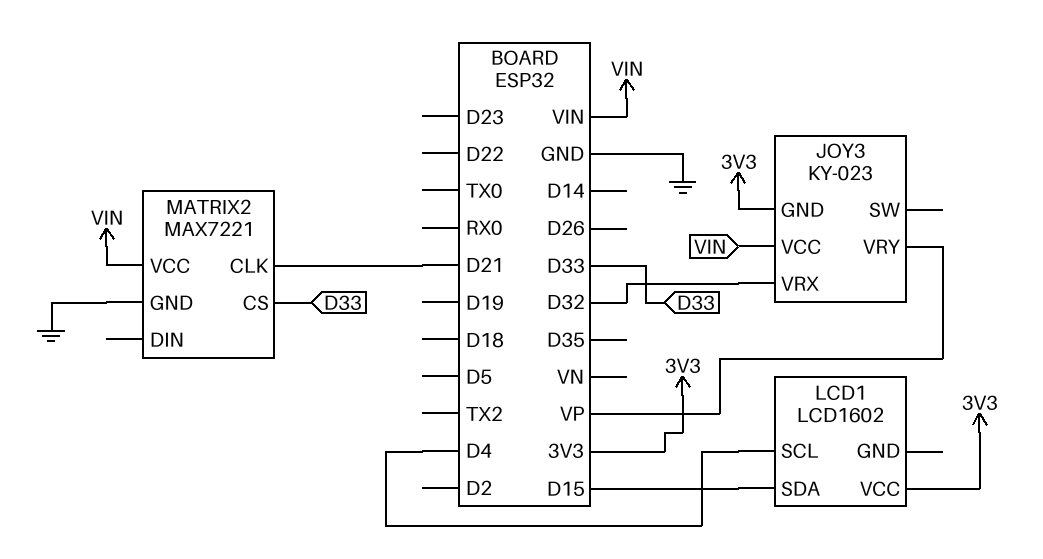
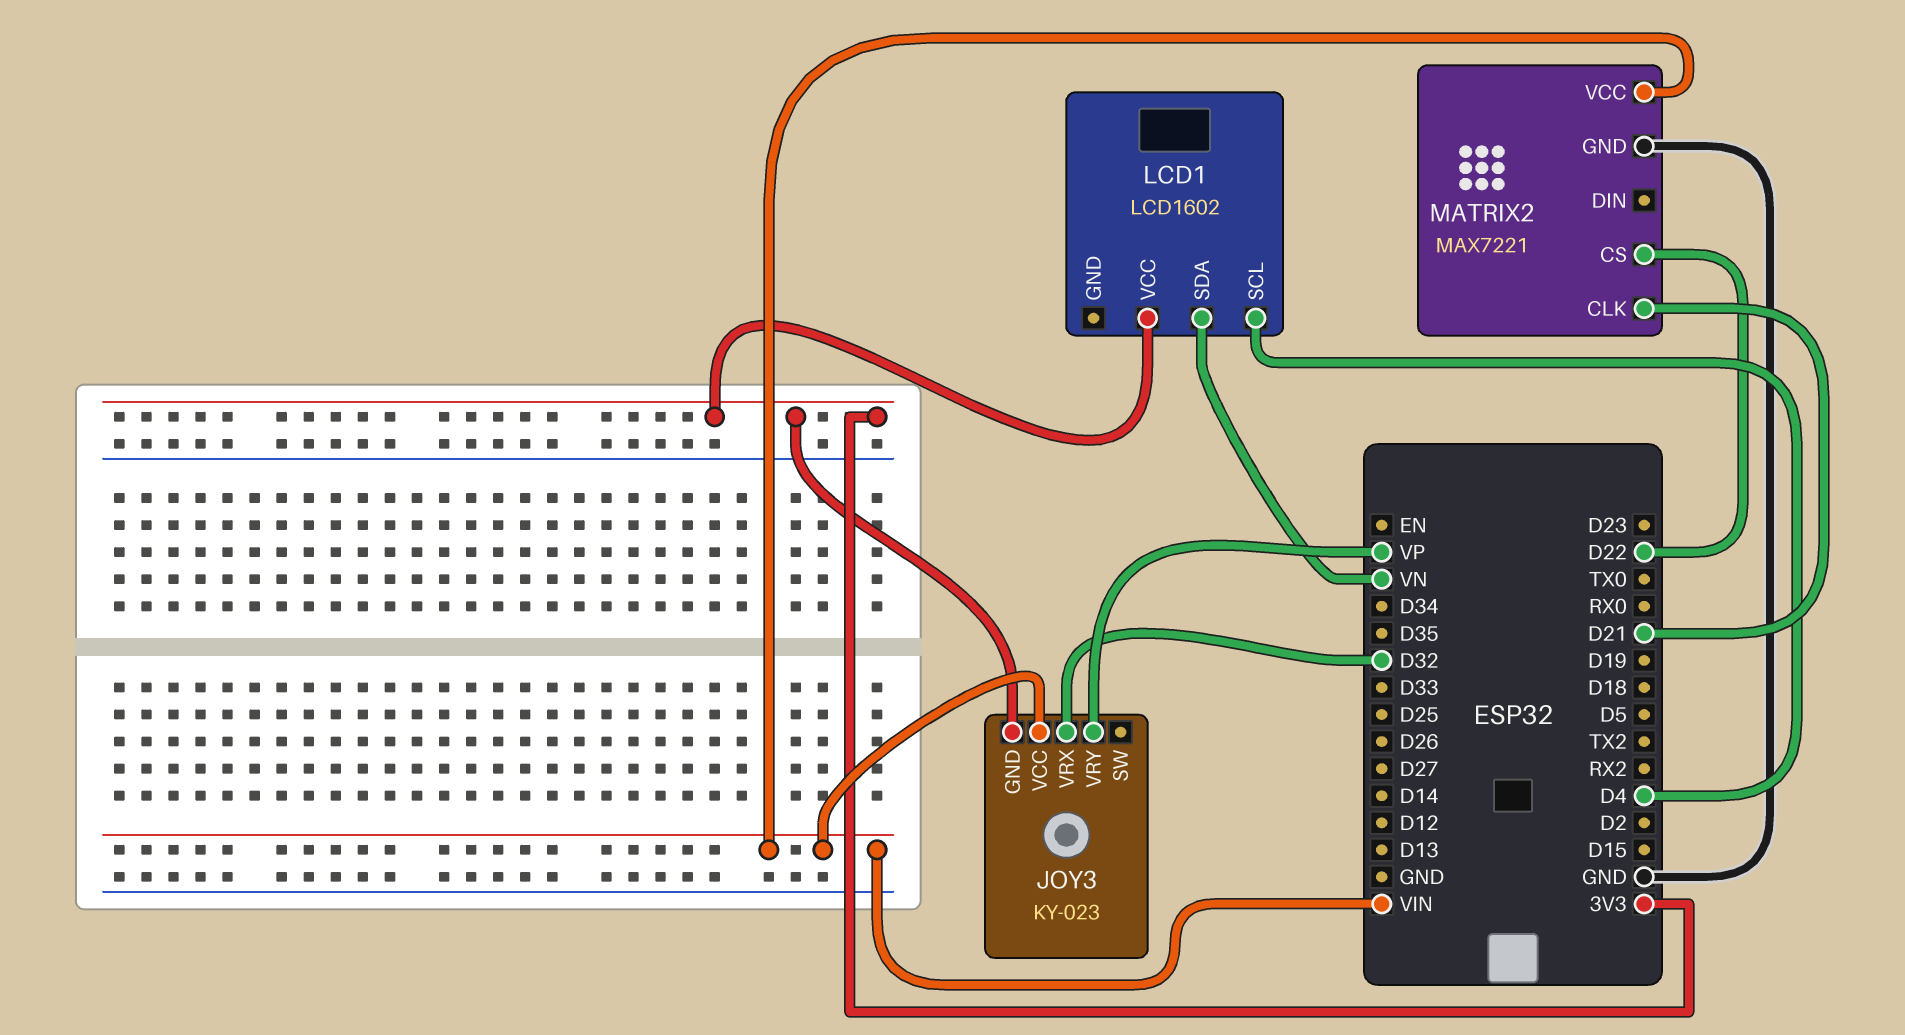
LCD1 pin SDA: D15 -> VN
MATRIX2 pin CS: D33 -> D22

